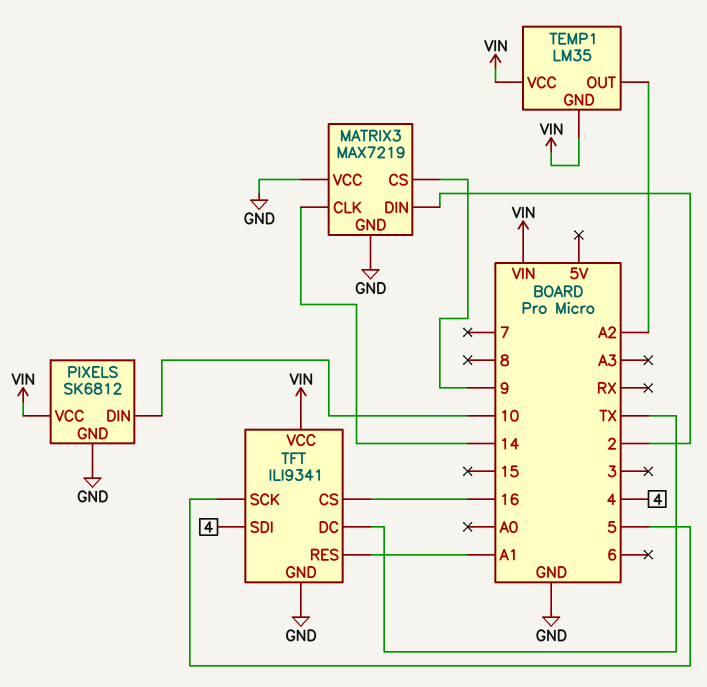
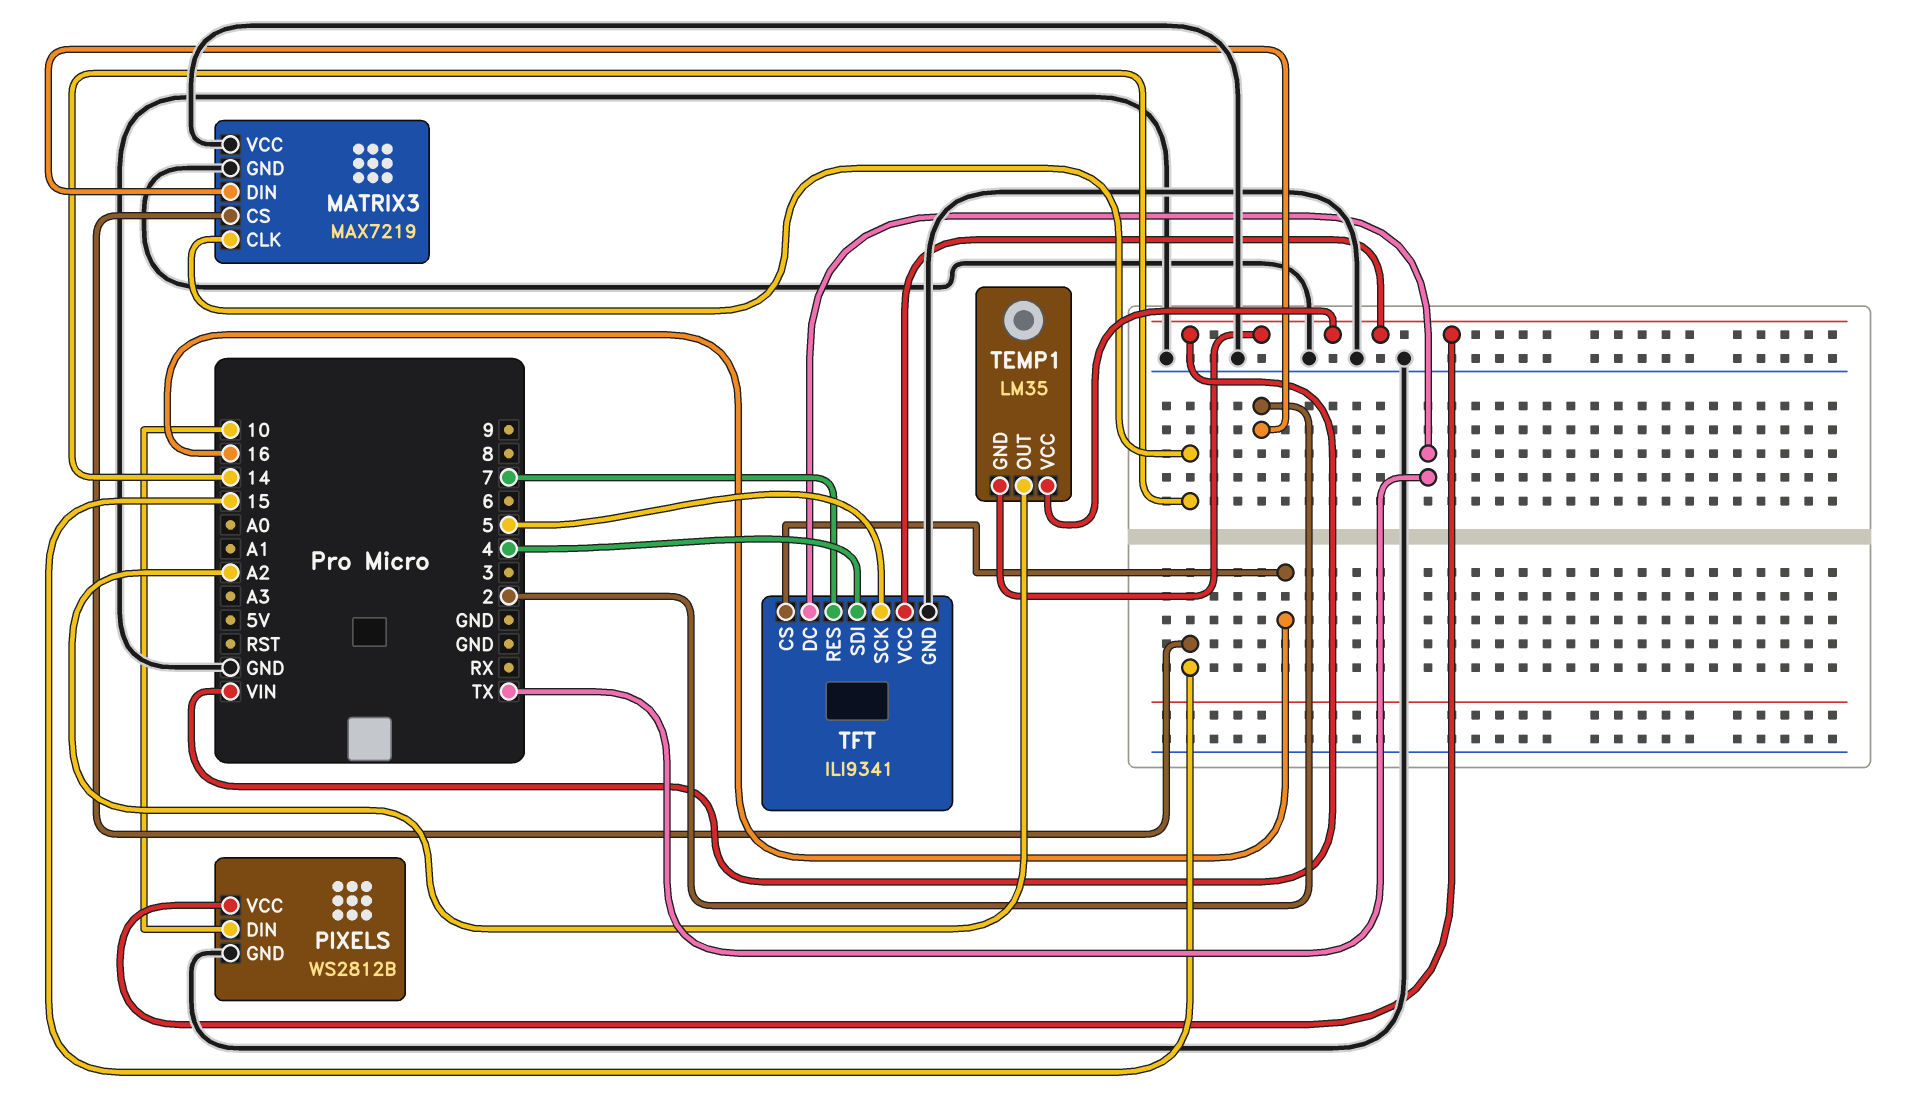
MATRIX3 pin CS: 9 -> 15
PIXELS: SK6812 -> WS2812B
TFT pin RES: A1 -> 7

